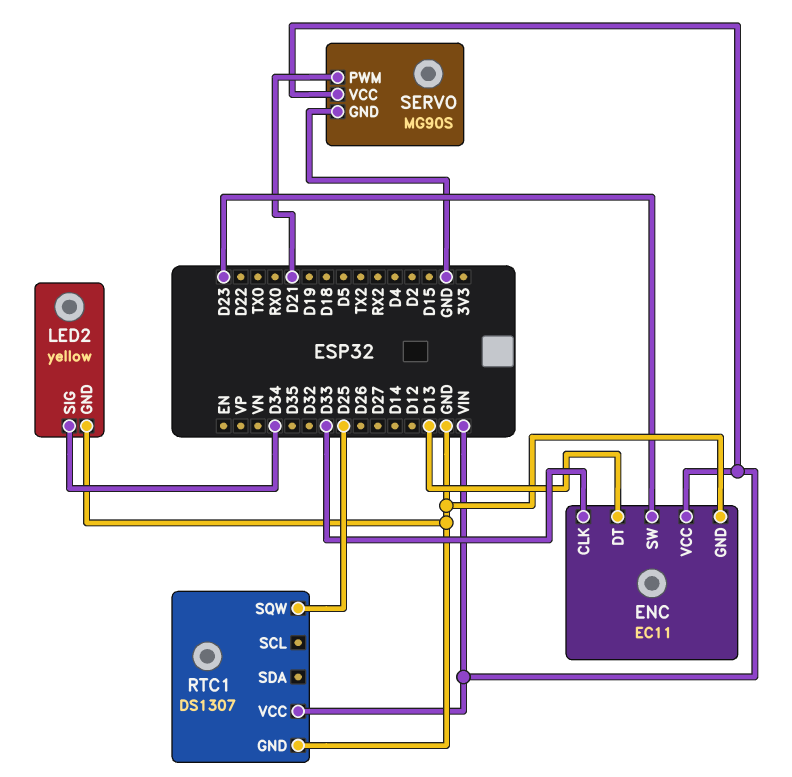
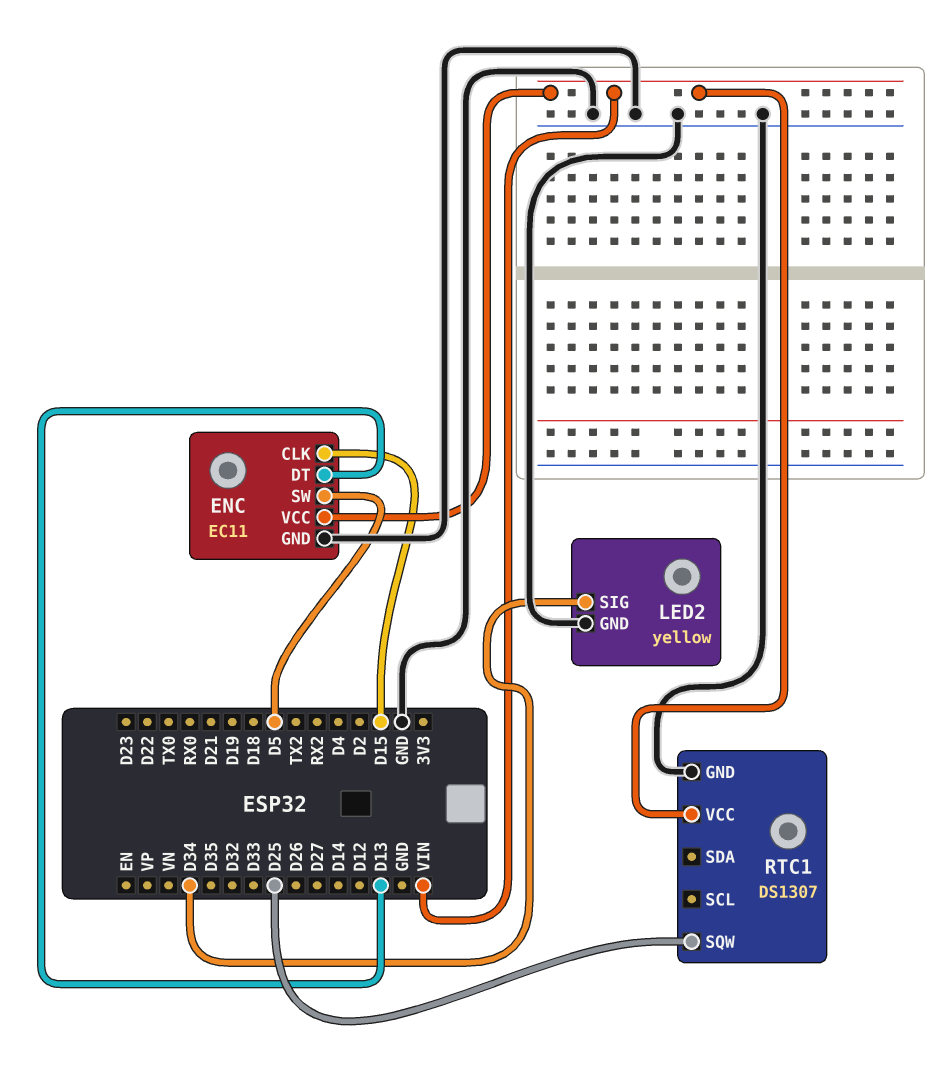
ENC pin CLK: D33 -> D15
ENC pin SW: D23 -> D5
SERVO: MG90S -> none
SERVO pin GND: GND -> none
SERVO pin PWM: D21 -> none
SERVO pin VCC: VIN -> none

